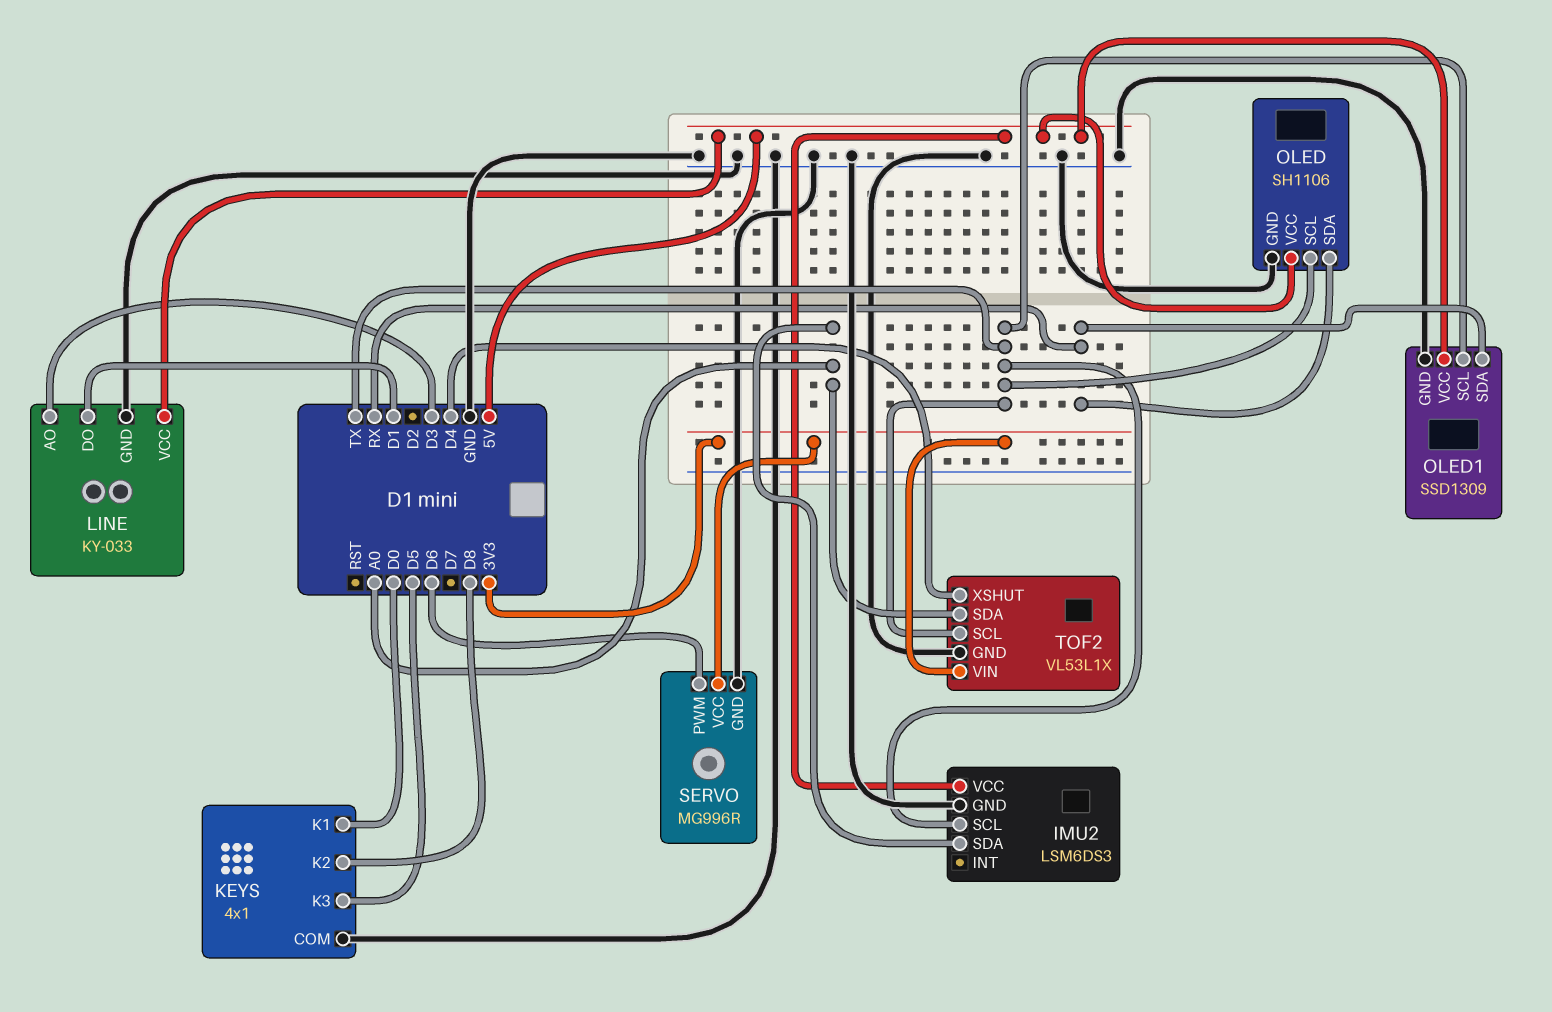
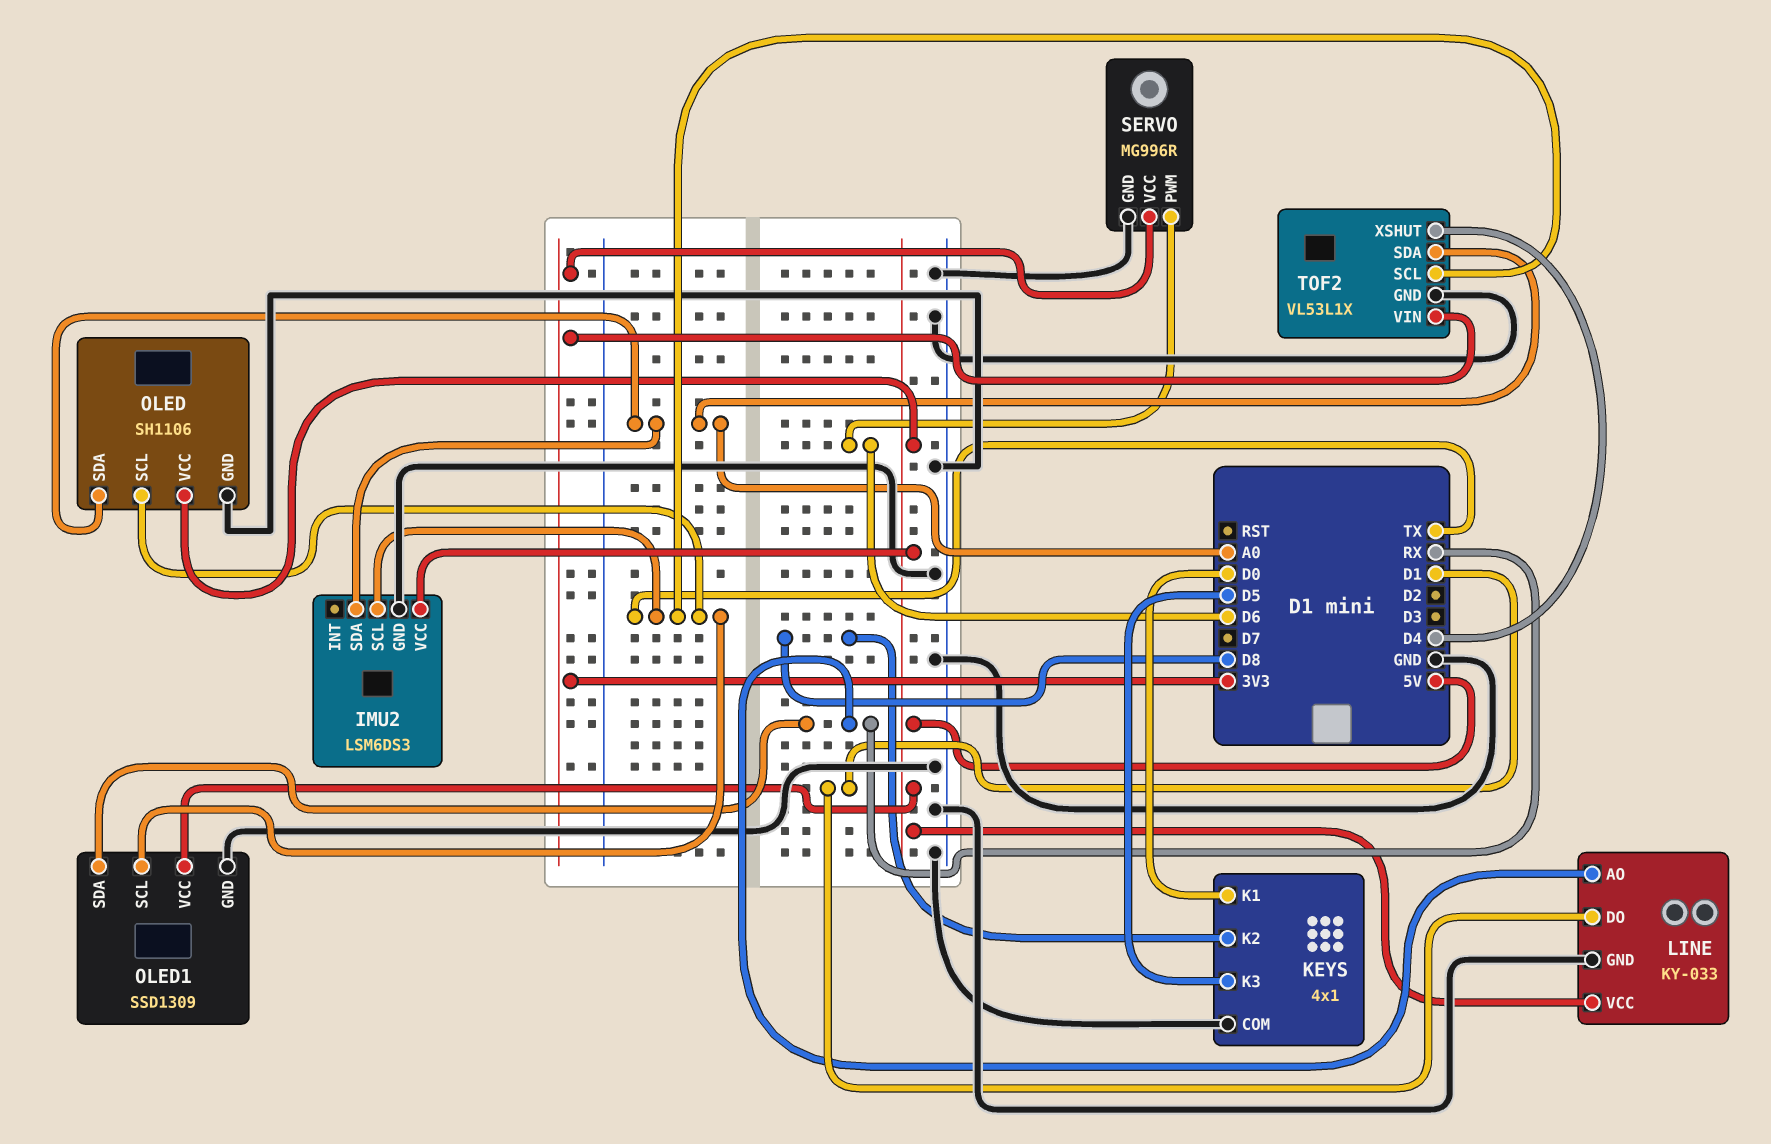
LINE pin AO: D3 -> RX
OLED pin SDA: RX -> A0

